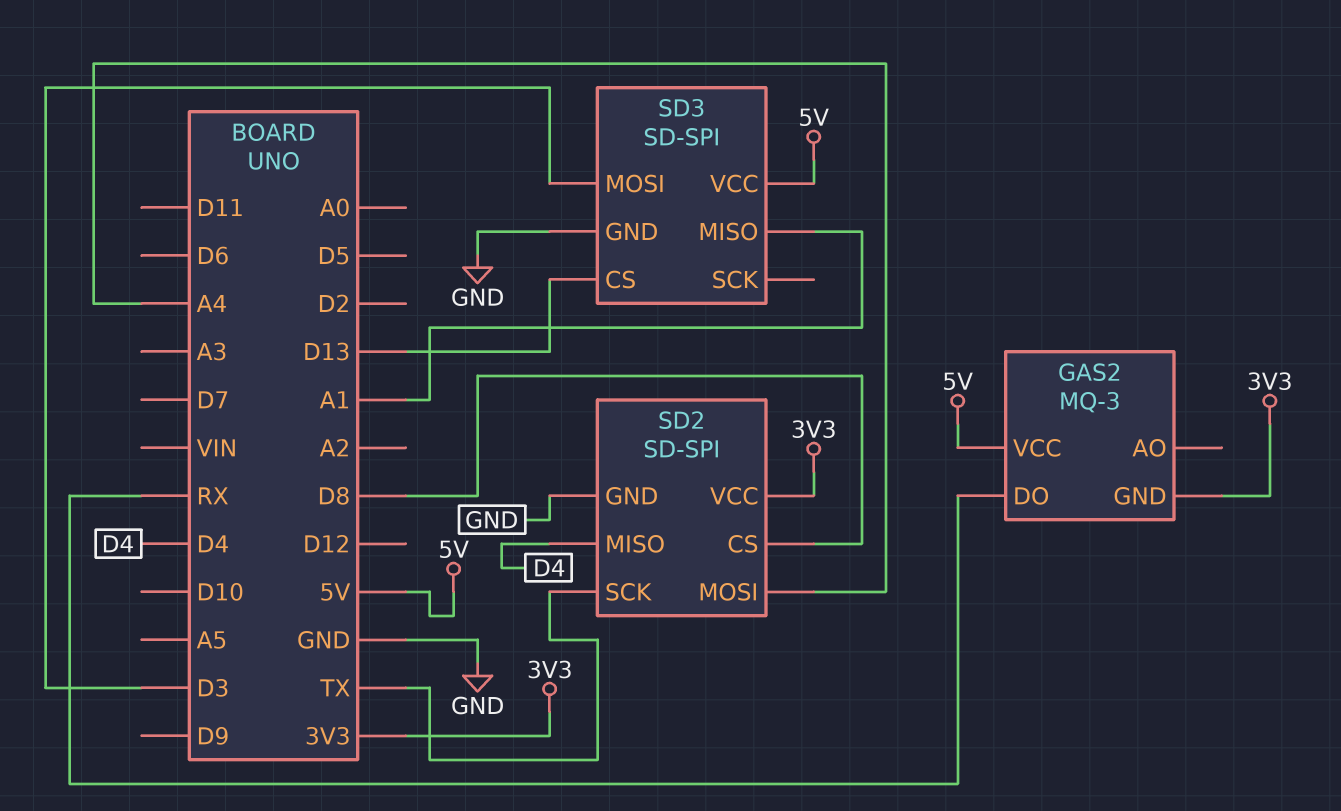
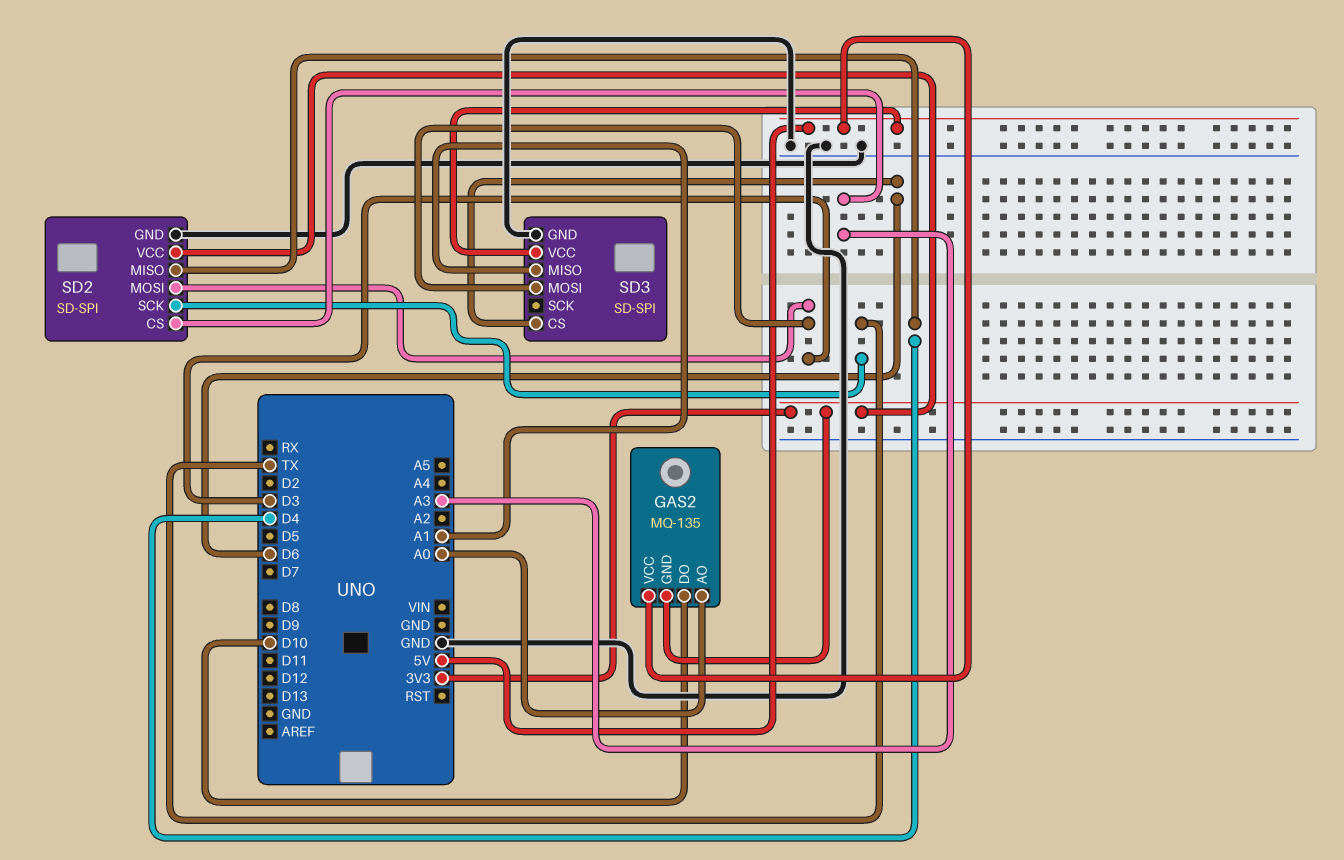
GAS2: MQ-3 -> MQ-135
GAS2 pin AO: none -> A0
GAS2 pin DO: RX -> D10
SD2 pin CS: D8 -> A3
SD2 pin MOSI: A4 -> D3
SD3 pin CS: D13 -> D6

